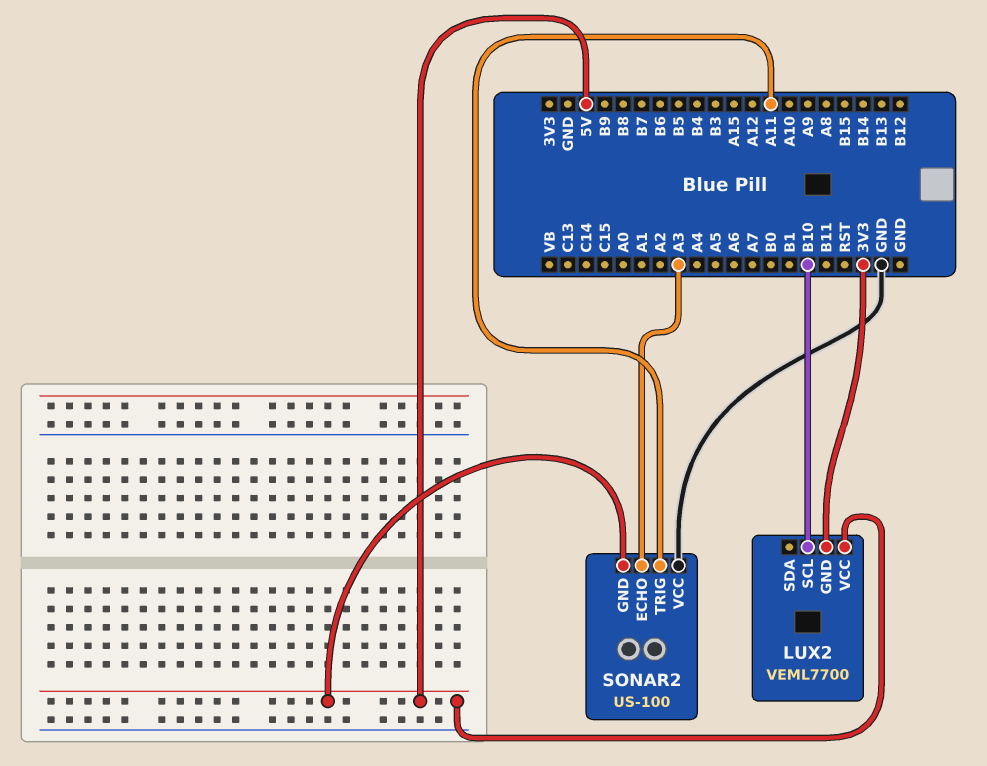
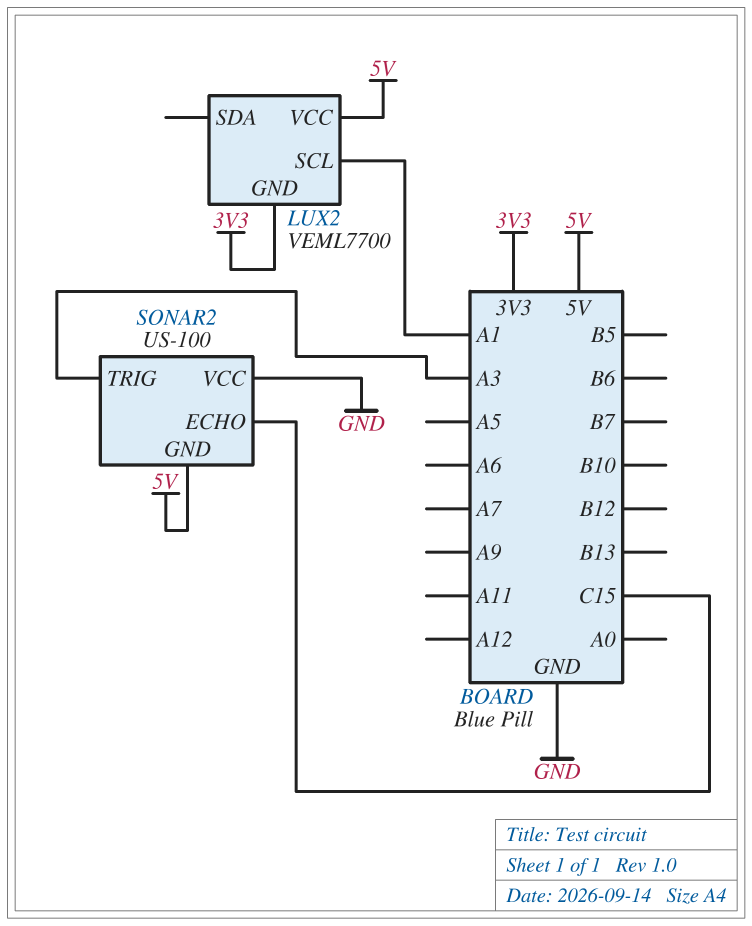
LUX2 pin SCL: B10 -> A1
SONAR2 pin ECHO: A3 -> C15
SONAR2 pin TRIG: A11 -> A3

